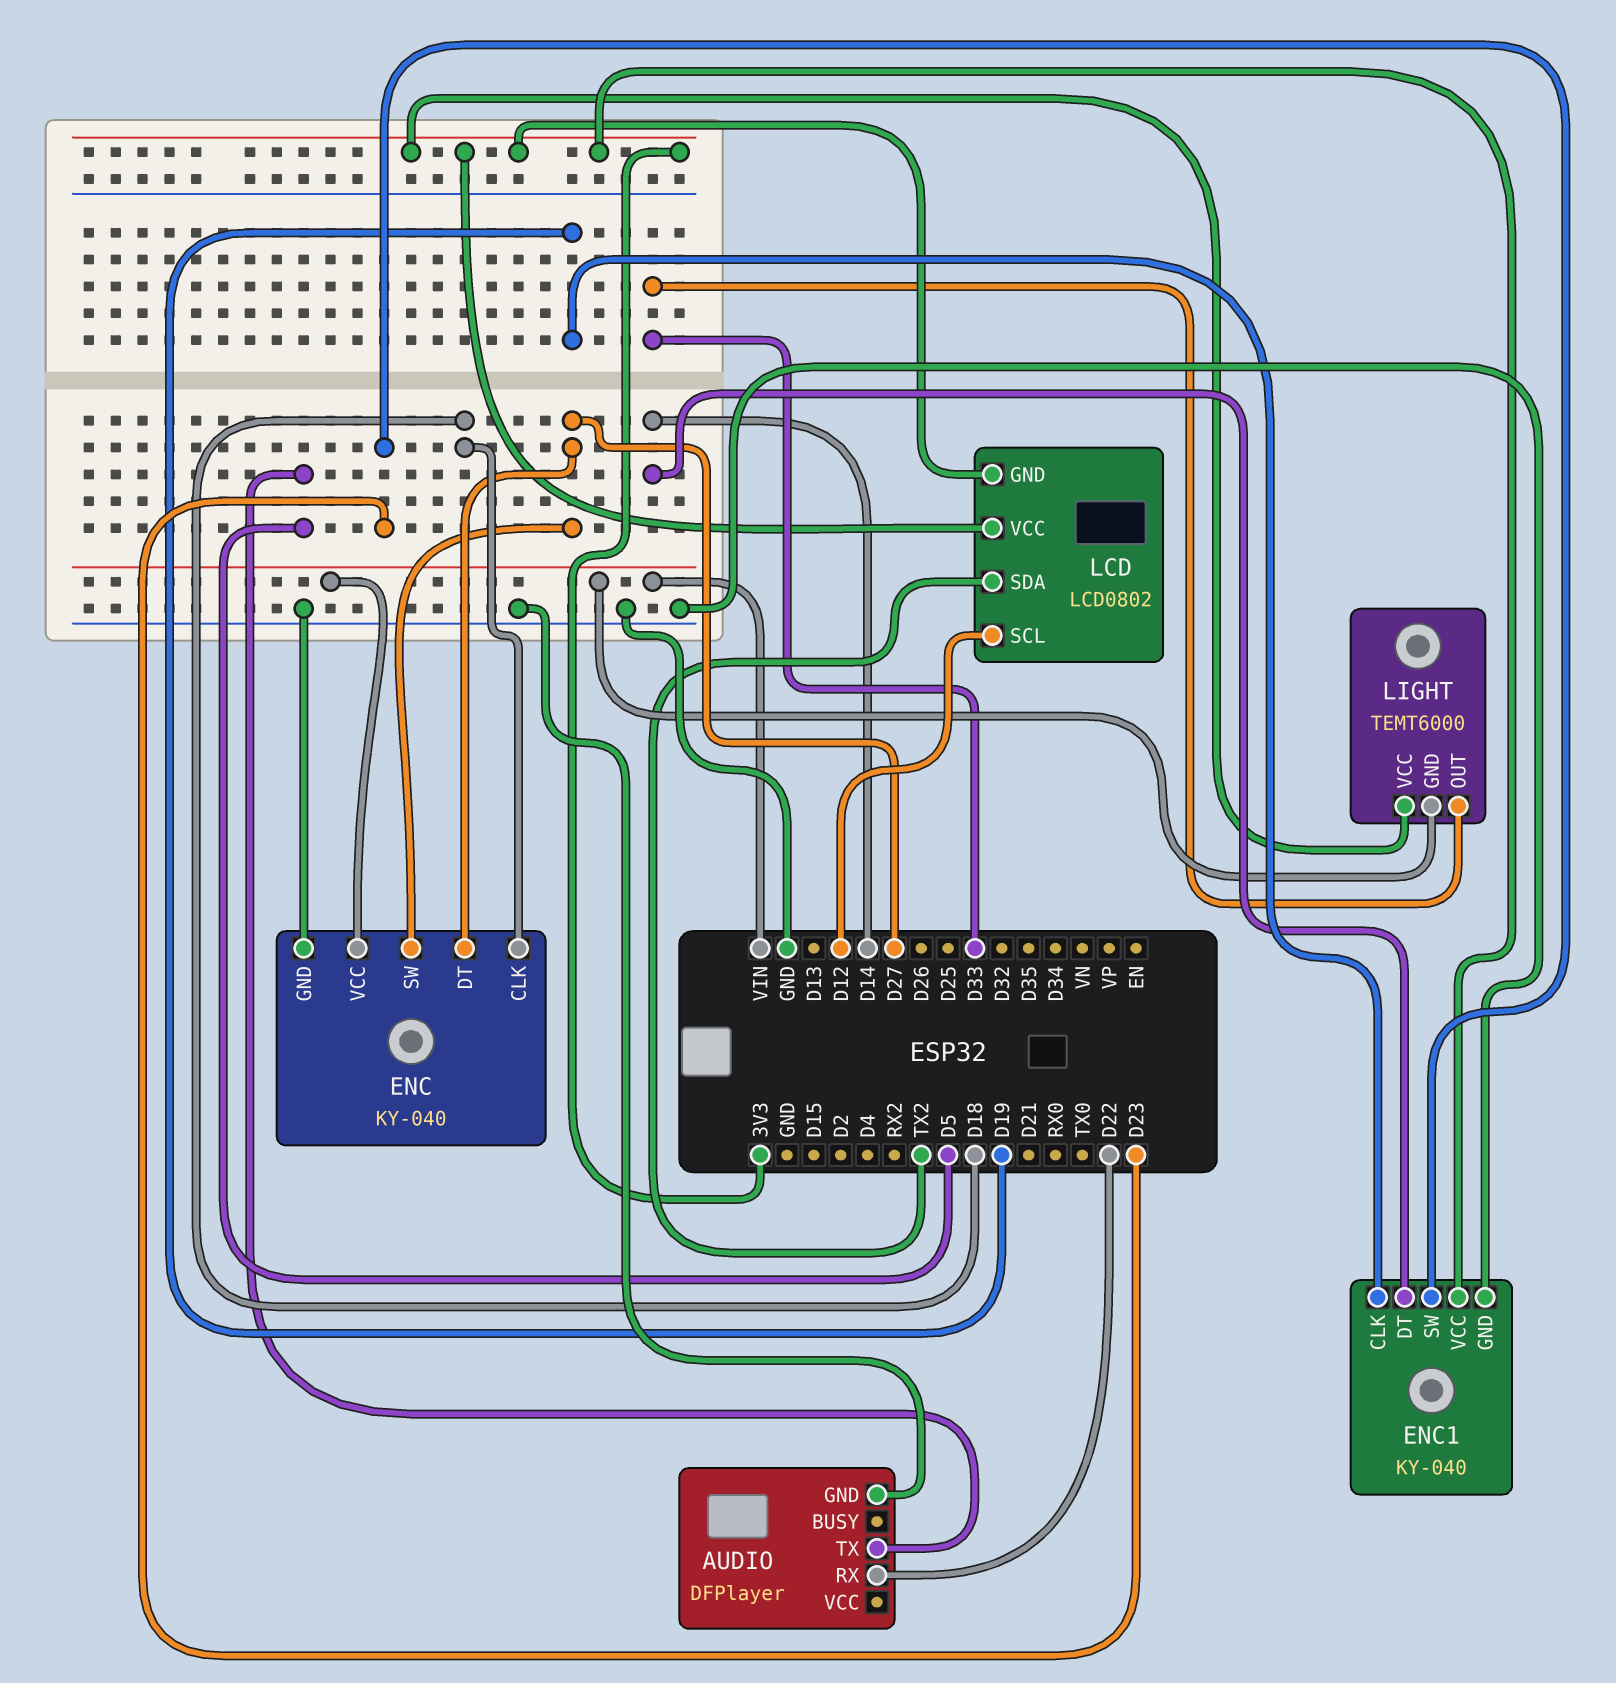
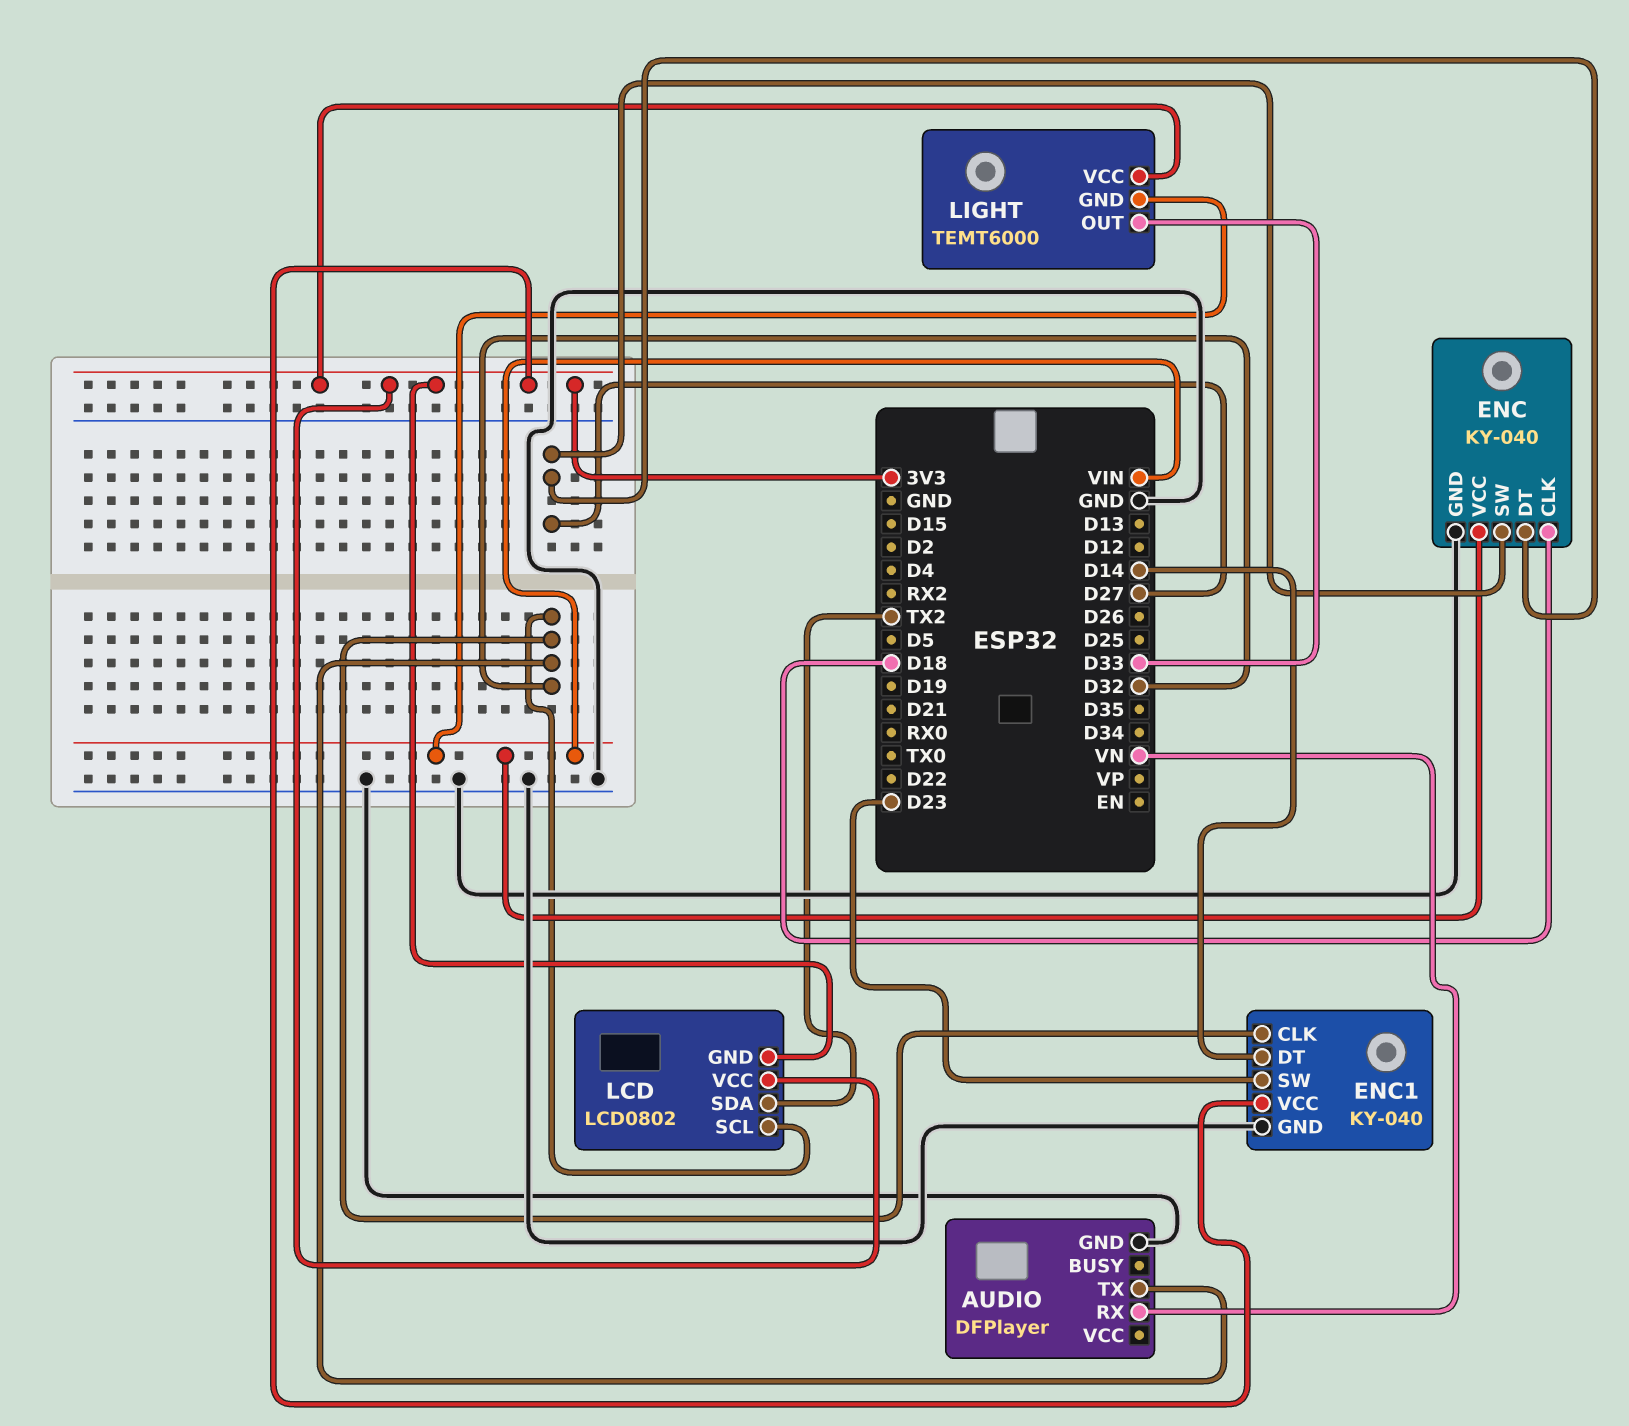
AUDIO pin RX: D22 -> VN
AUDIO pin TX: D5 -> D32
ENC1 pin CLK: D19 -> D32
LCD pin SCL: D12 -> D32

